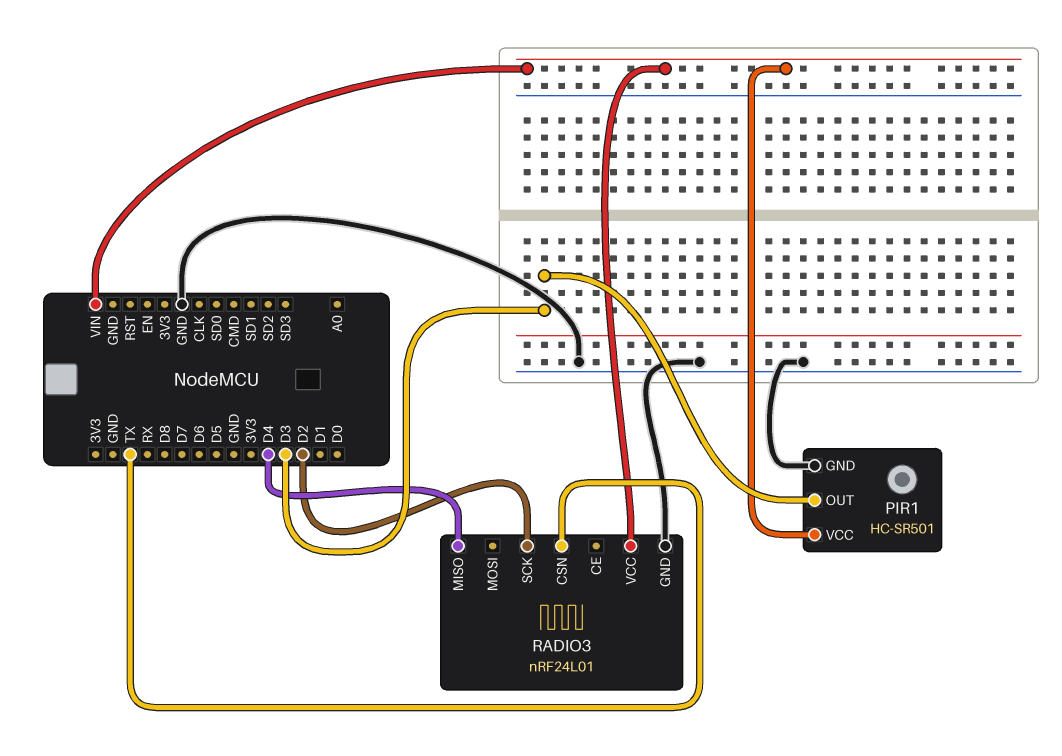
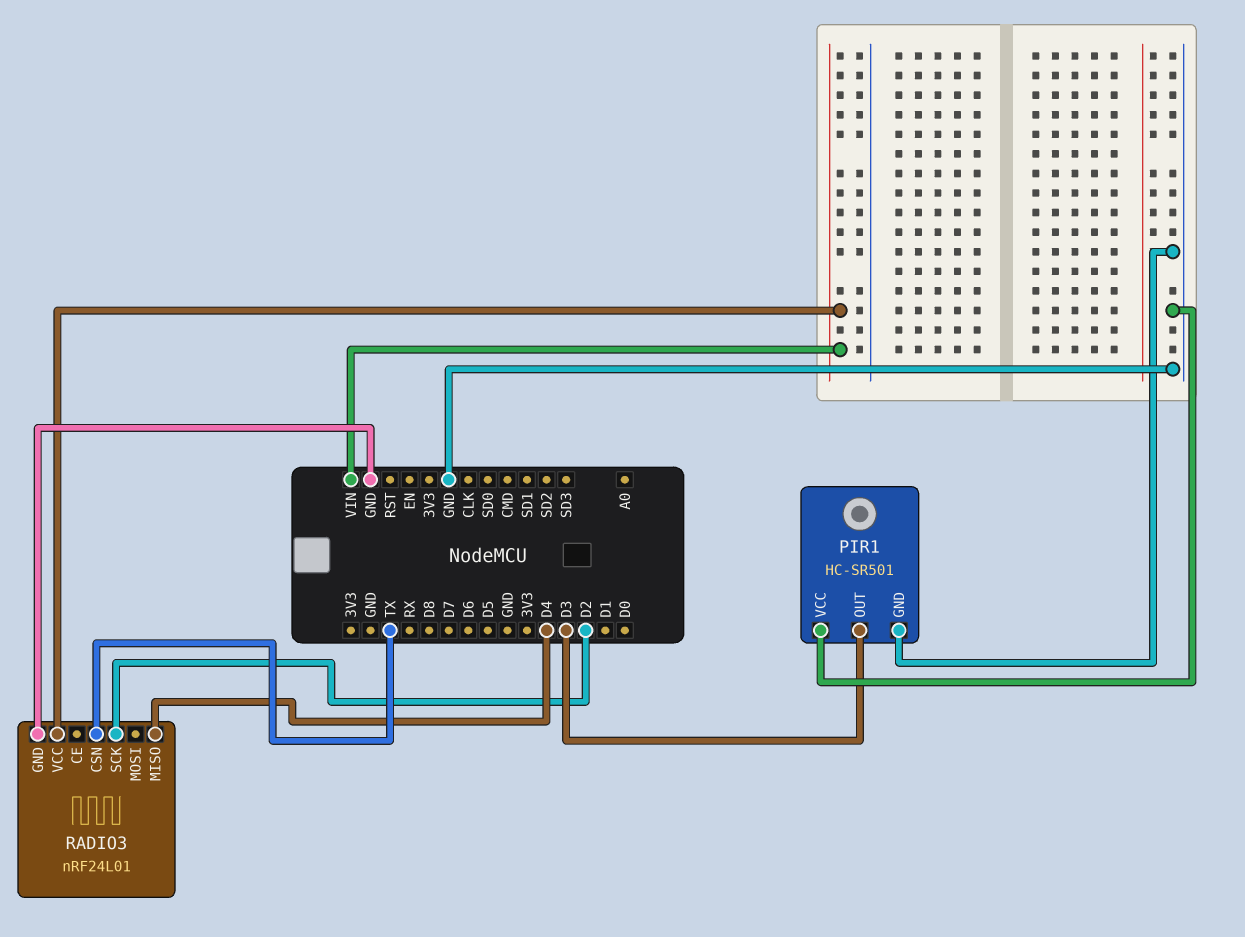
PIR1 pin VCC: VIN -> GND

